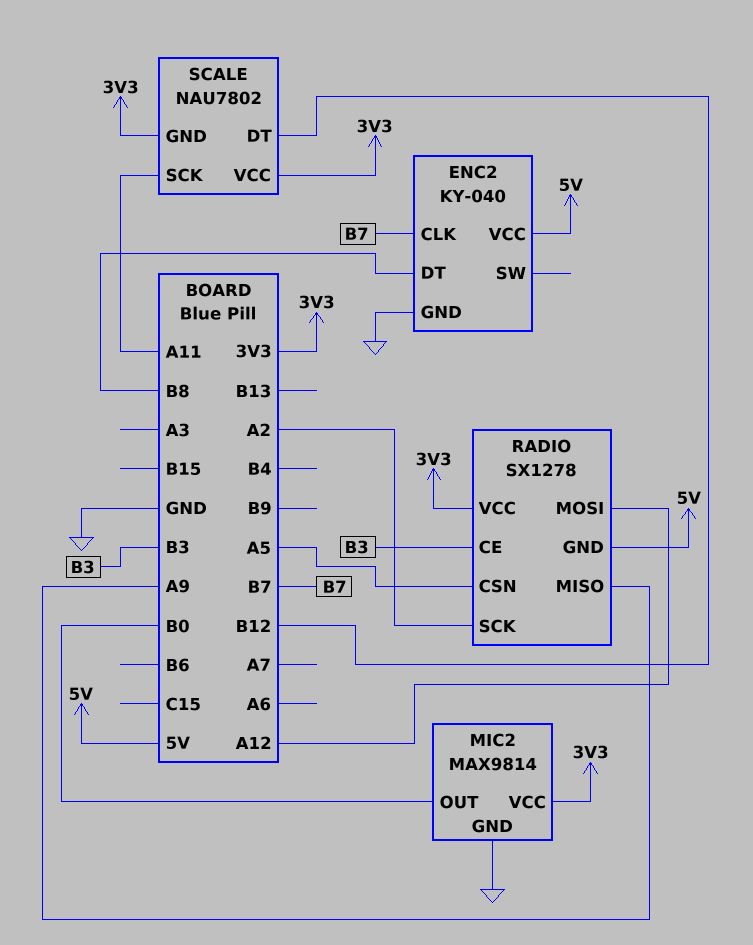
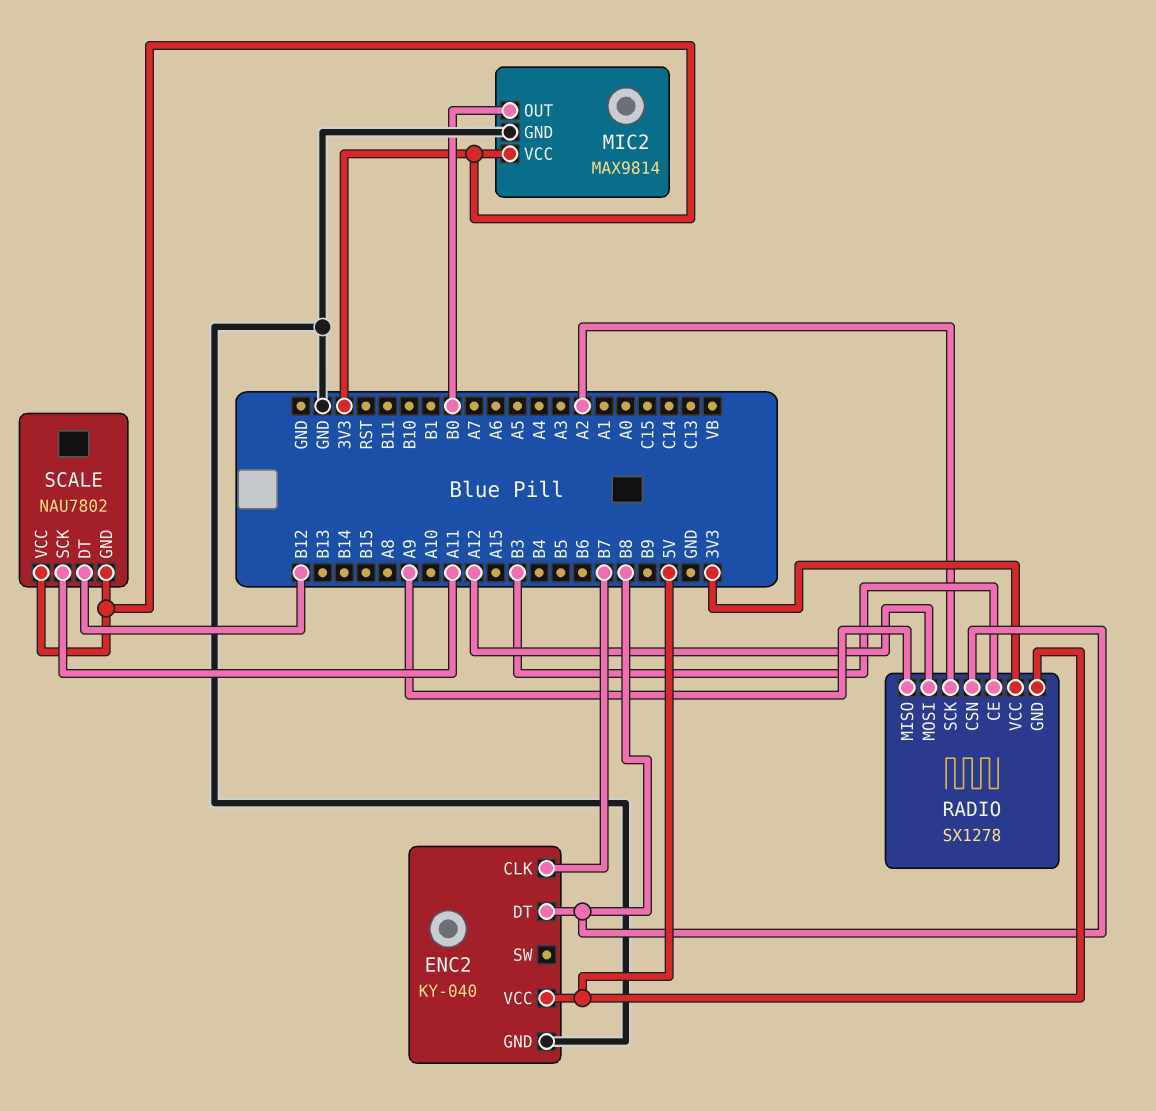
RADIO pin CSN: A5 -> B8

